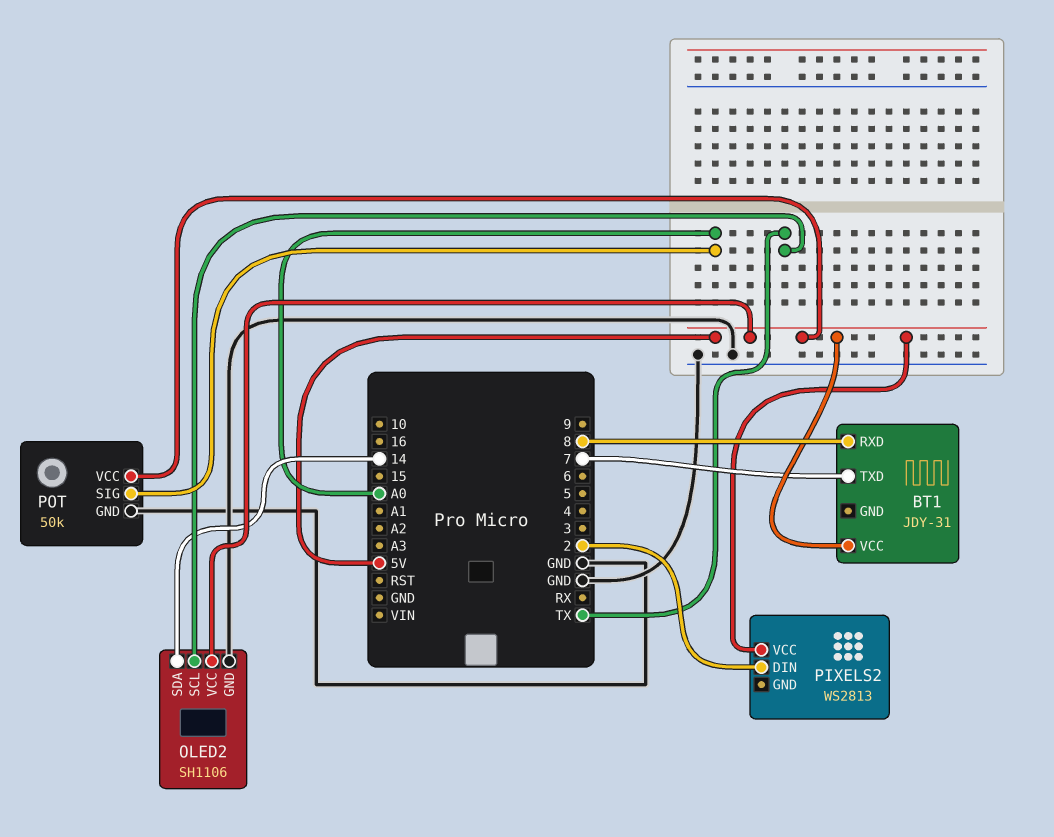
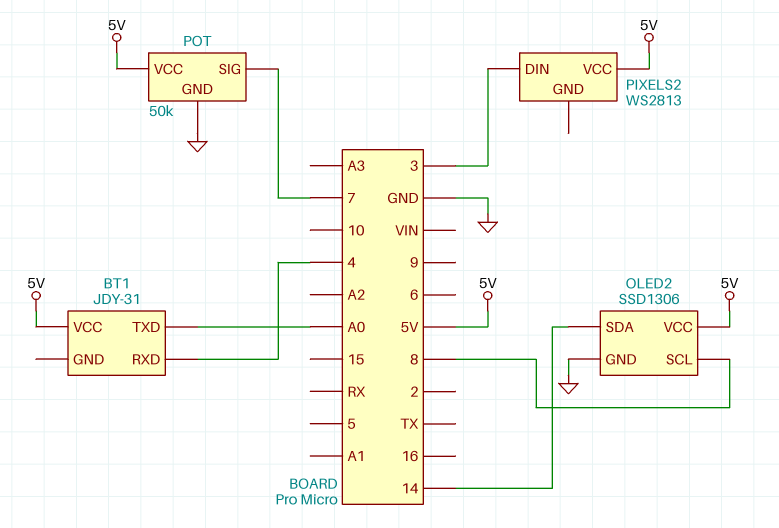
BT1 pin RXD: 8 -> 4
BT1 pin TXD: 7 -> A0
OLED2: SH1106 -> SSD1306
OLED2 pin SCL: TX -> 8
PIXELS2 pin DIN: 2 -> 3
POT pin SIG: A0 -> 7

